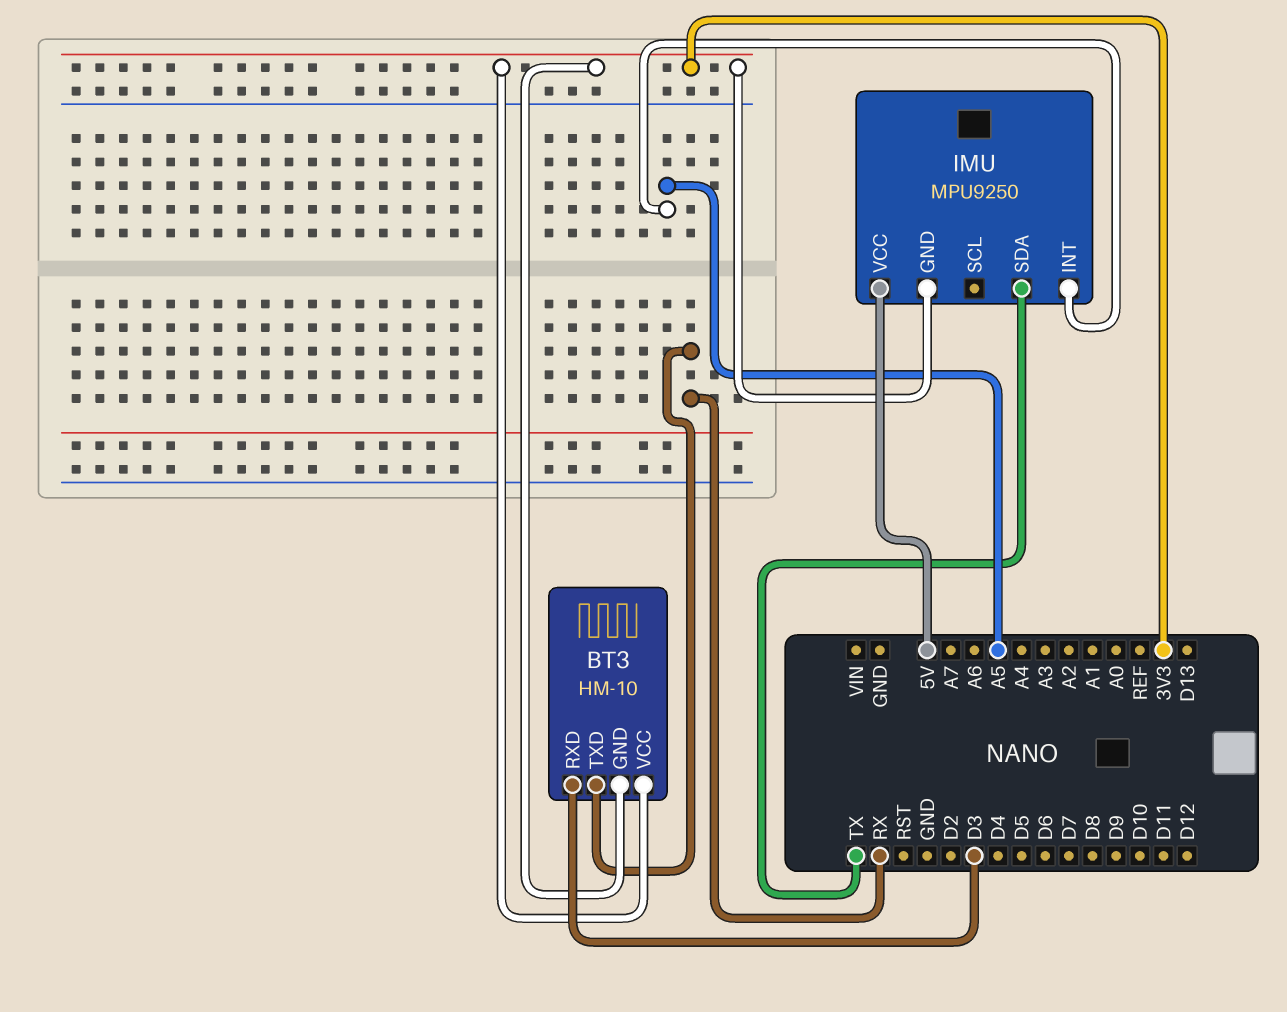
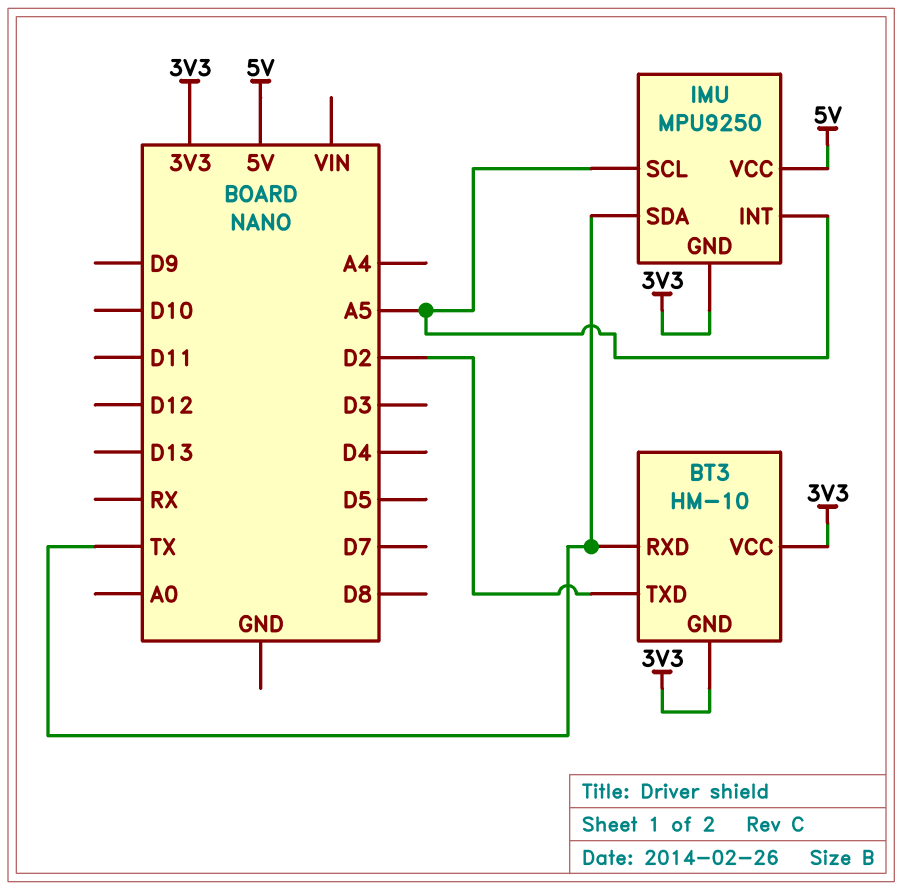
BT3 pin RXD: D3 -> TX
BT3 pin TXD: RX -> D2
IMU pin SCL: none -> A5

